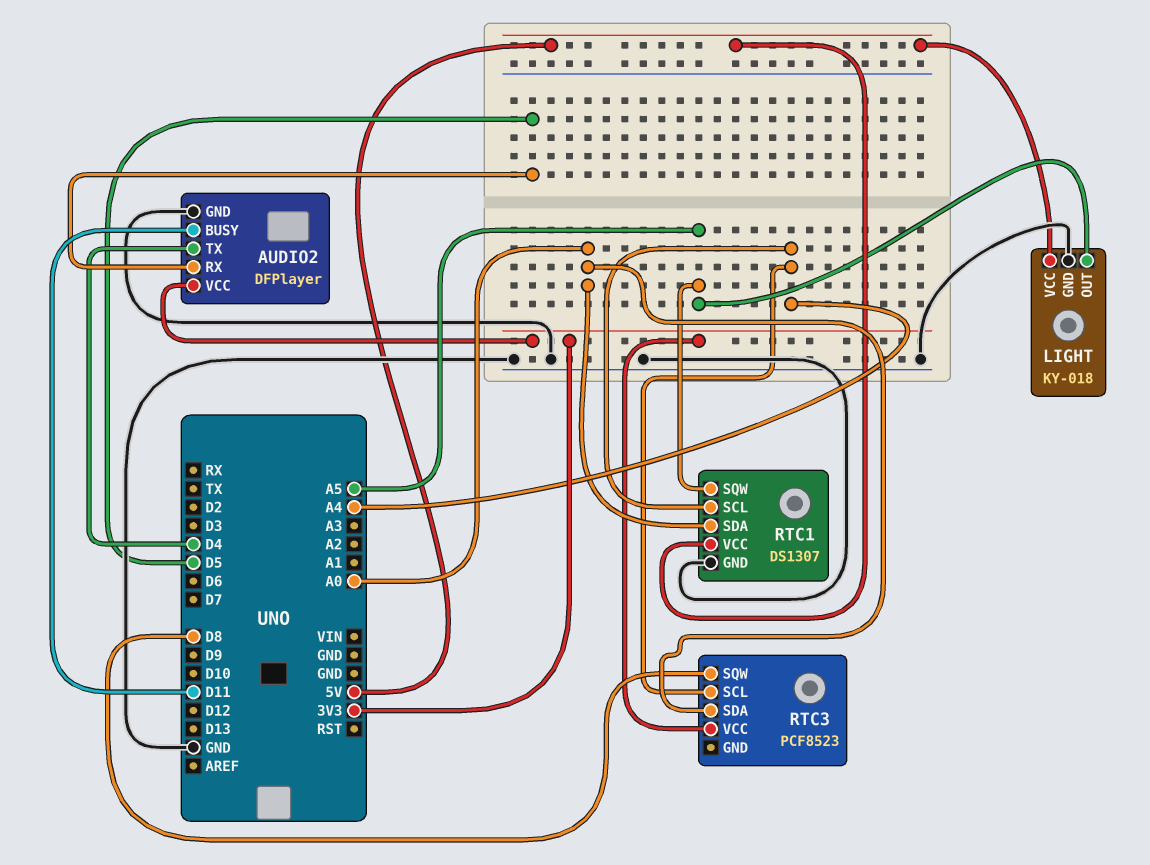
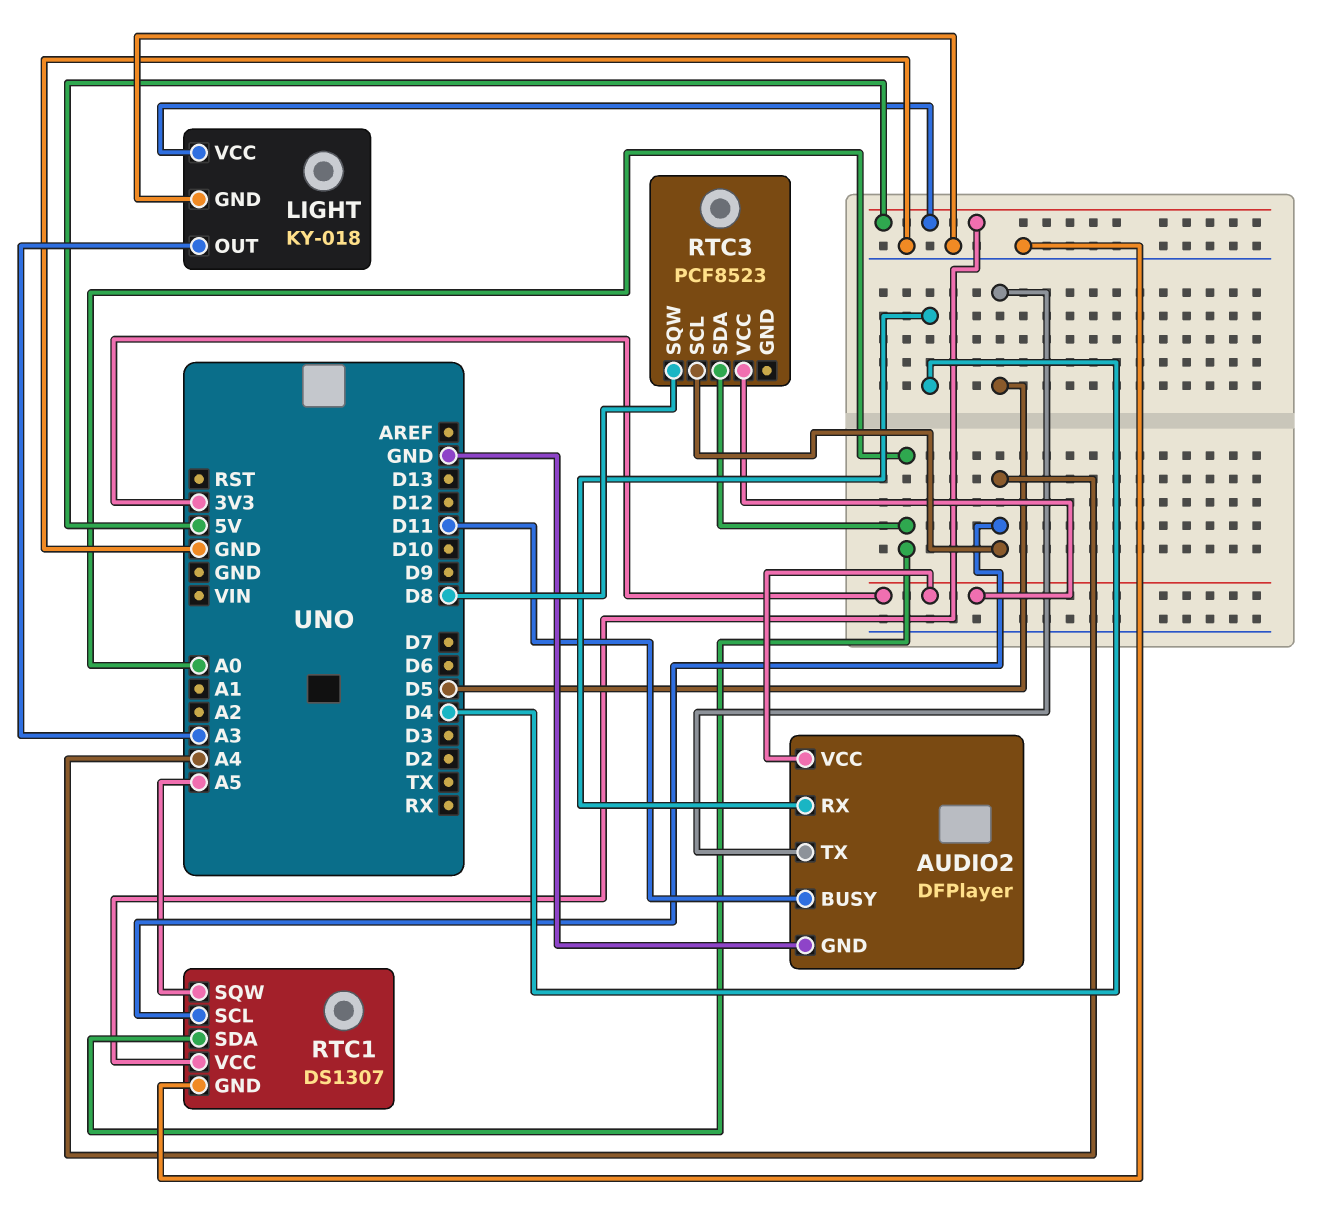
AUDIO2 pin RX: D5 -> D4
AUDIO2 pin TX: D4 -> D5
LIGHT pin OUT: A5 -> A3

